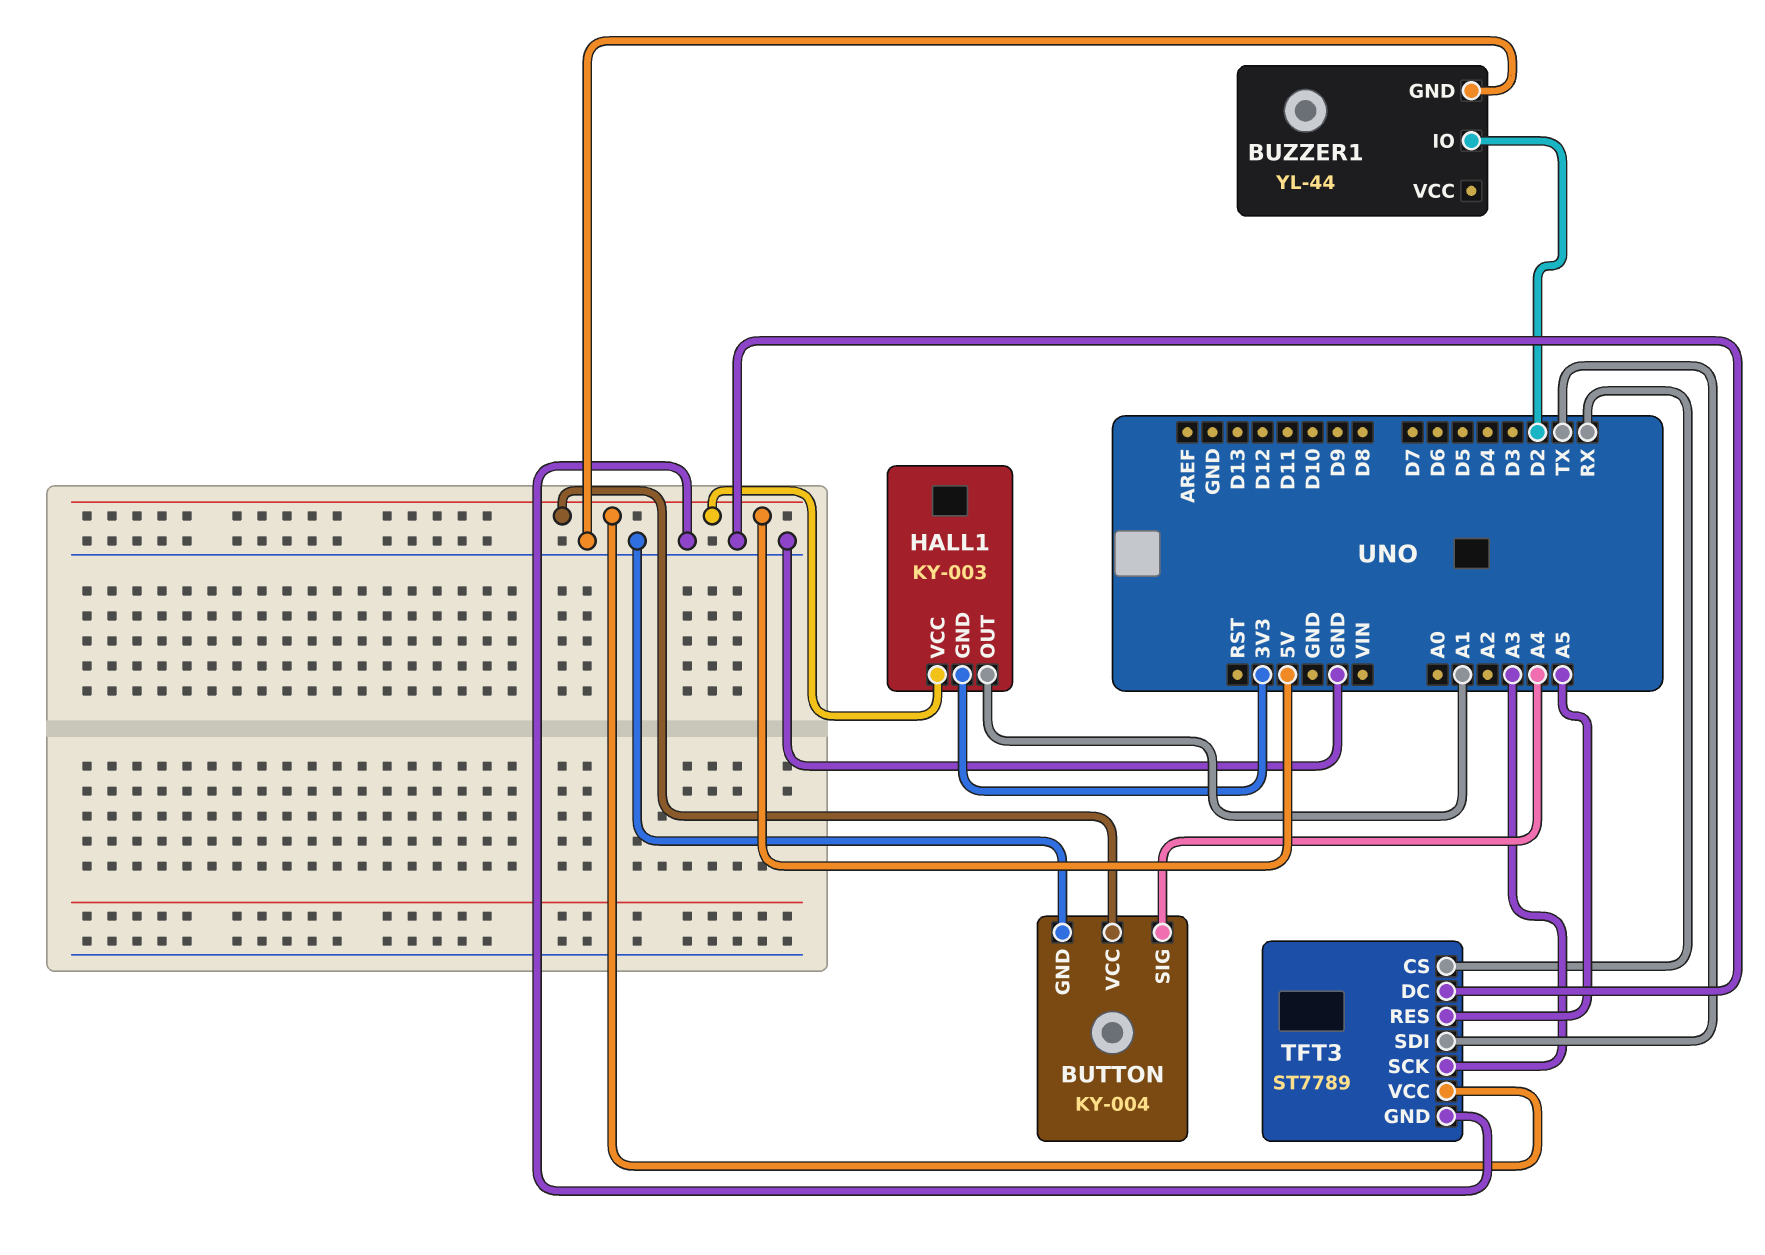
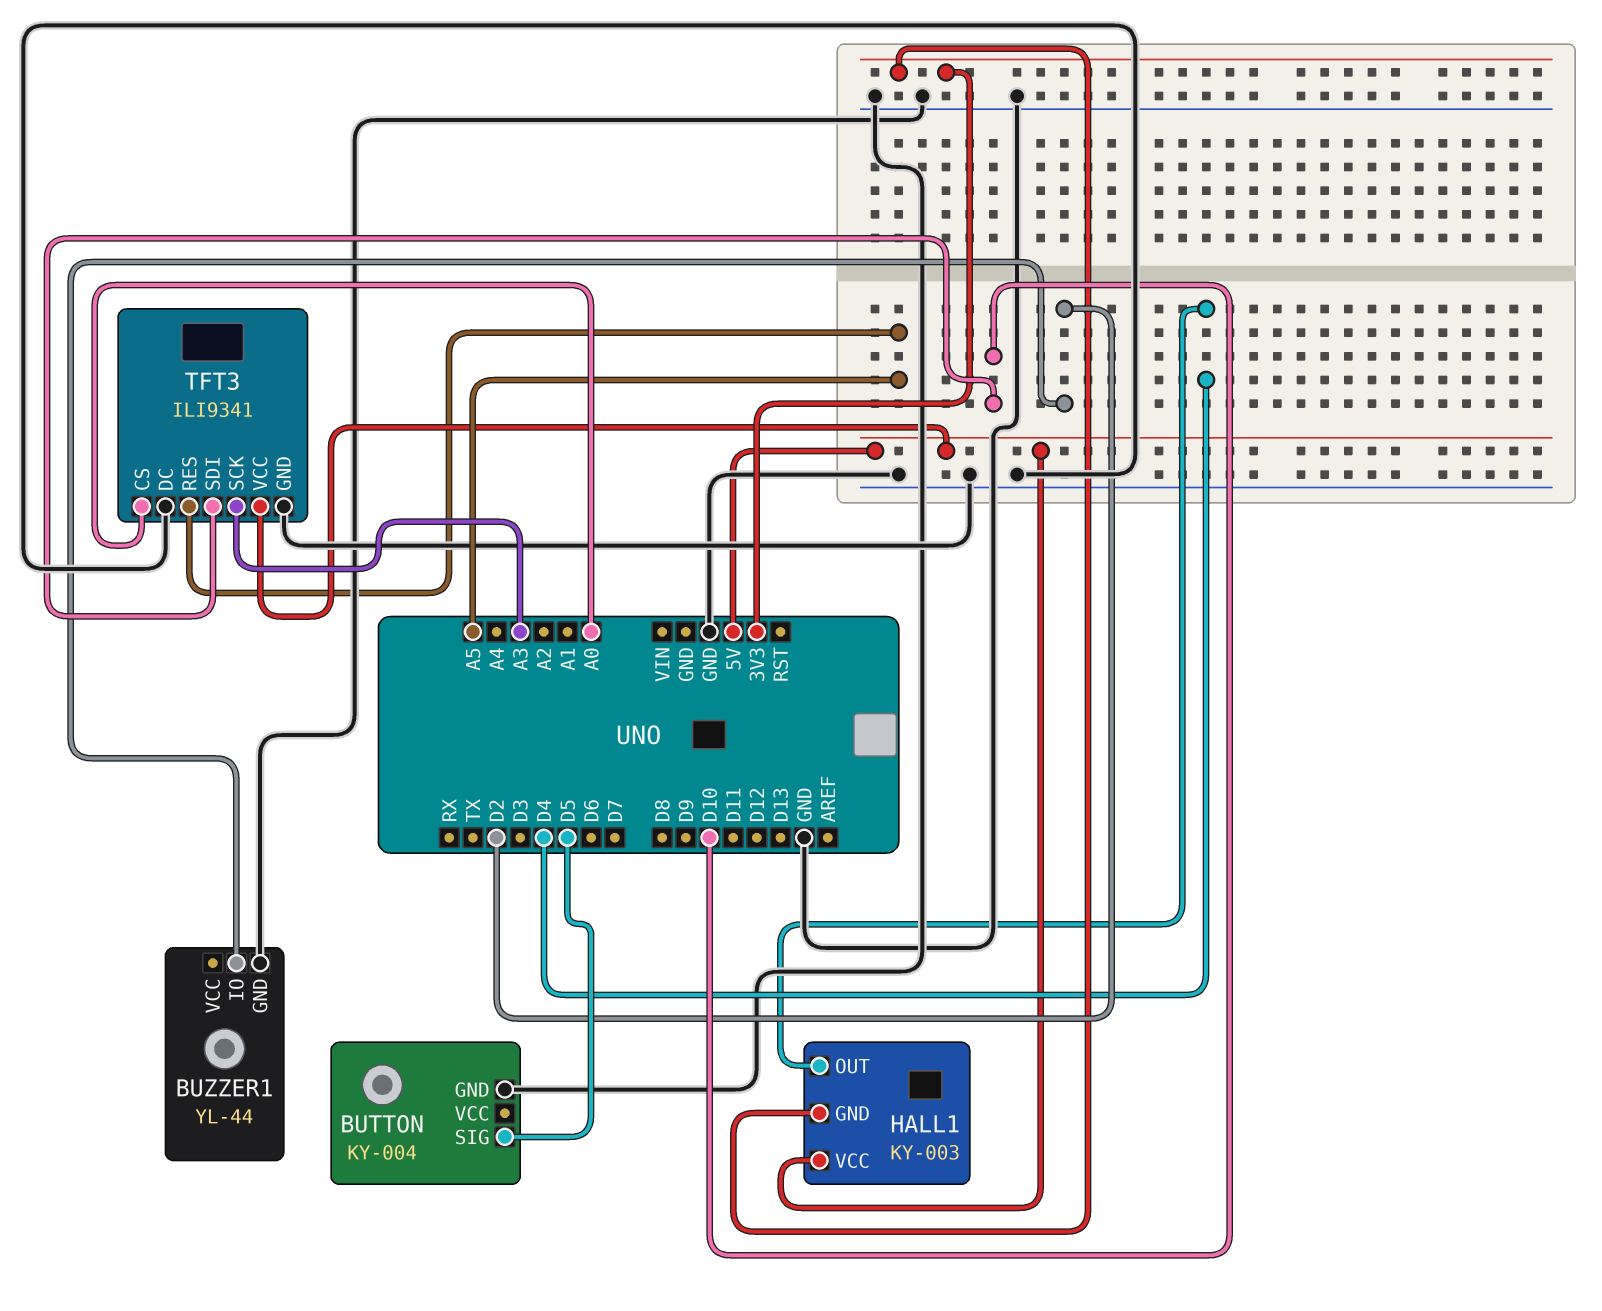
BUTTON pin SIG: A4 -> D5
BUTTON pin VCC: 5V -> none
HALL1 pin OUT: A1 -> D4
TFT3: ST7789 -> ILI9341
TFT3 pin CS: RX -> A0
TFT3 pin SDI: TX -> D10

